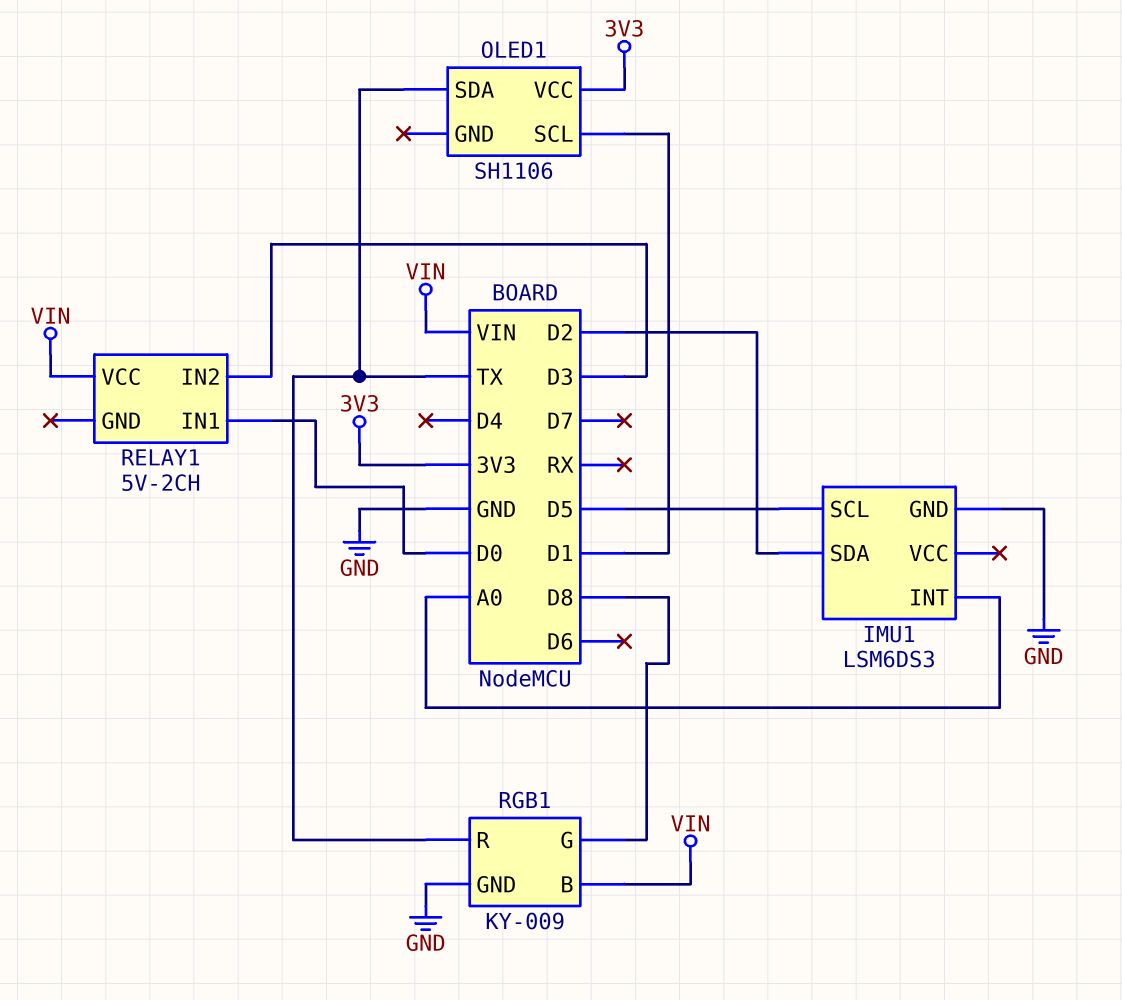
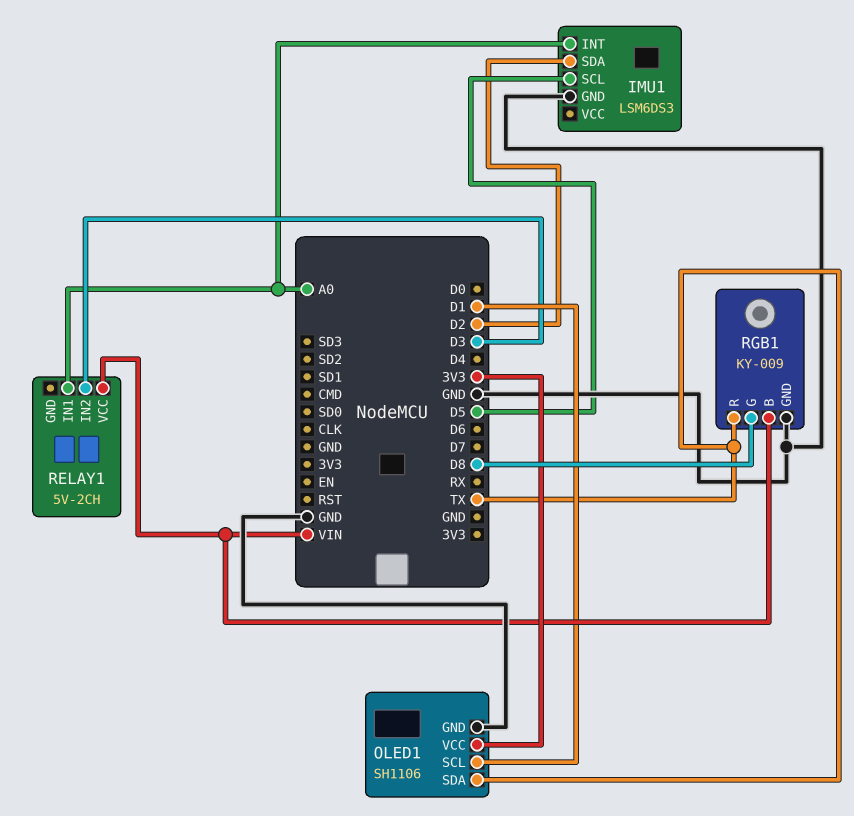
OLED1 pin GND: none -> GND
RELAY1 pin IN1: D0 -> A0

